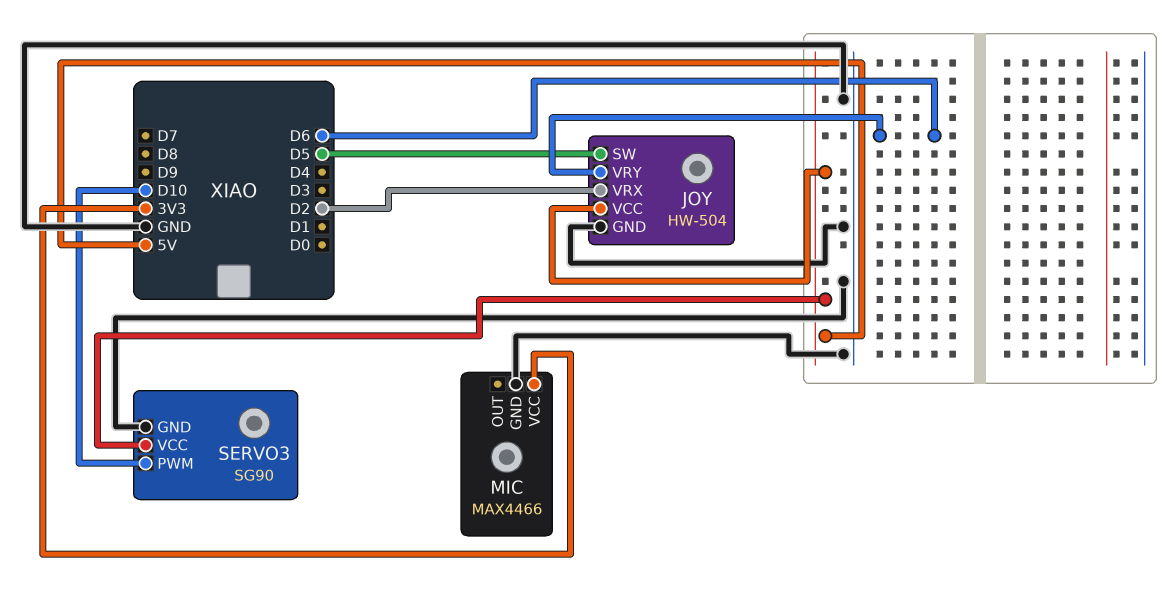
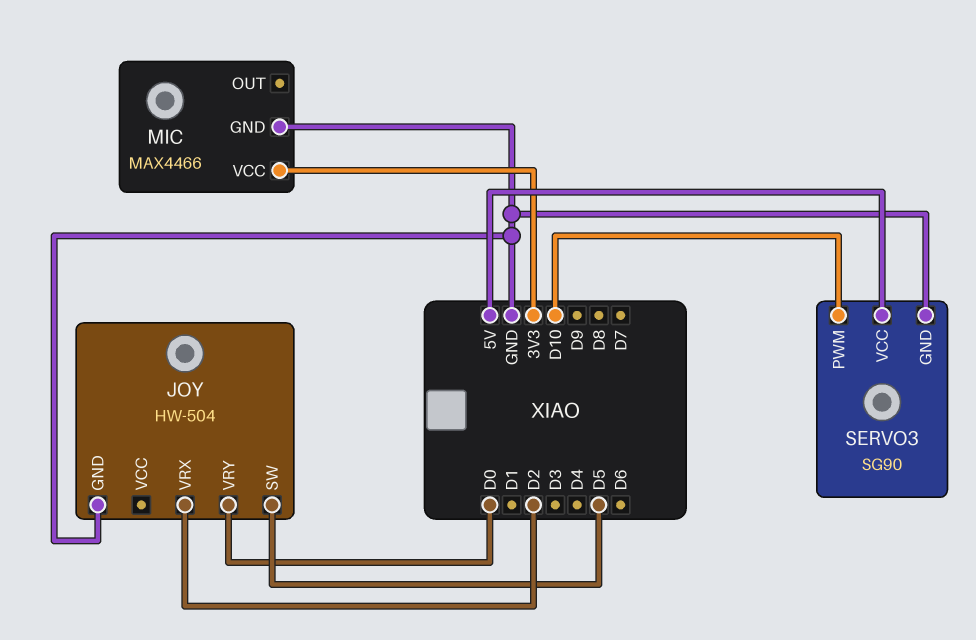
JOY pin VCC: 5V -> none
JOY pin VRY: D6 -> D0

